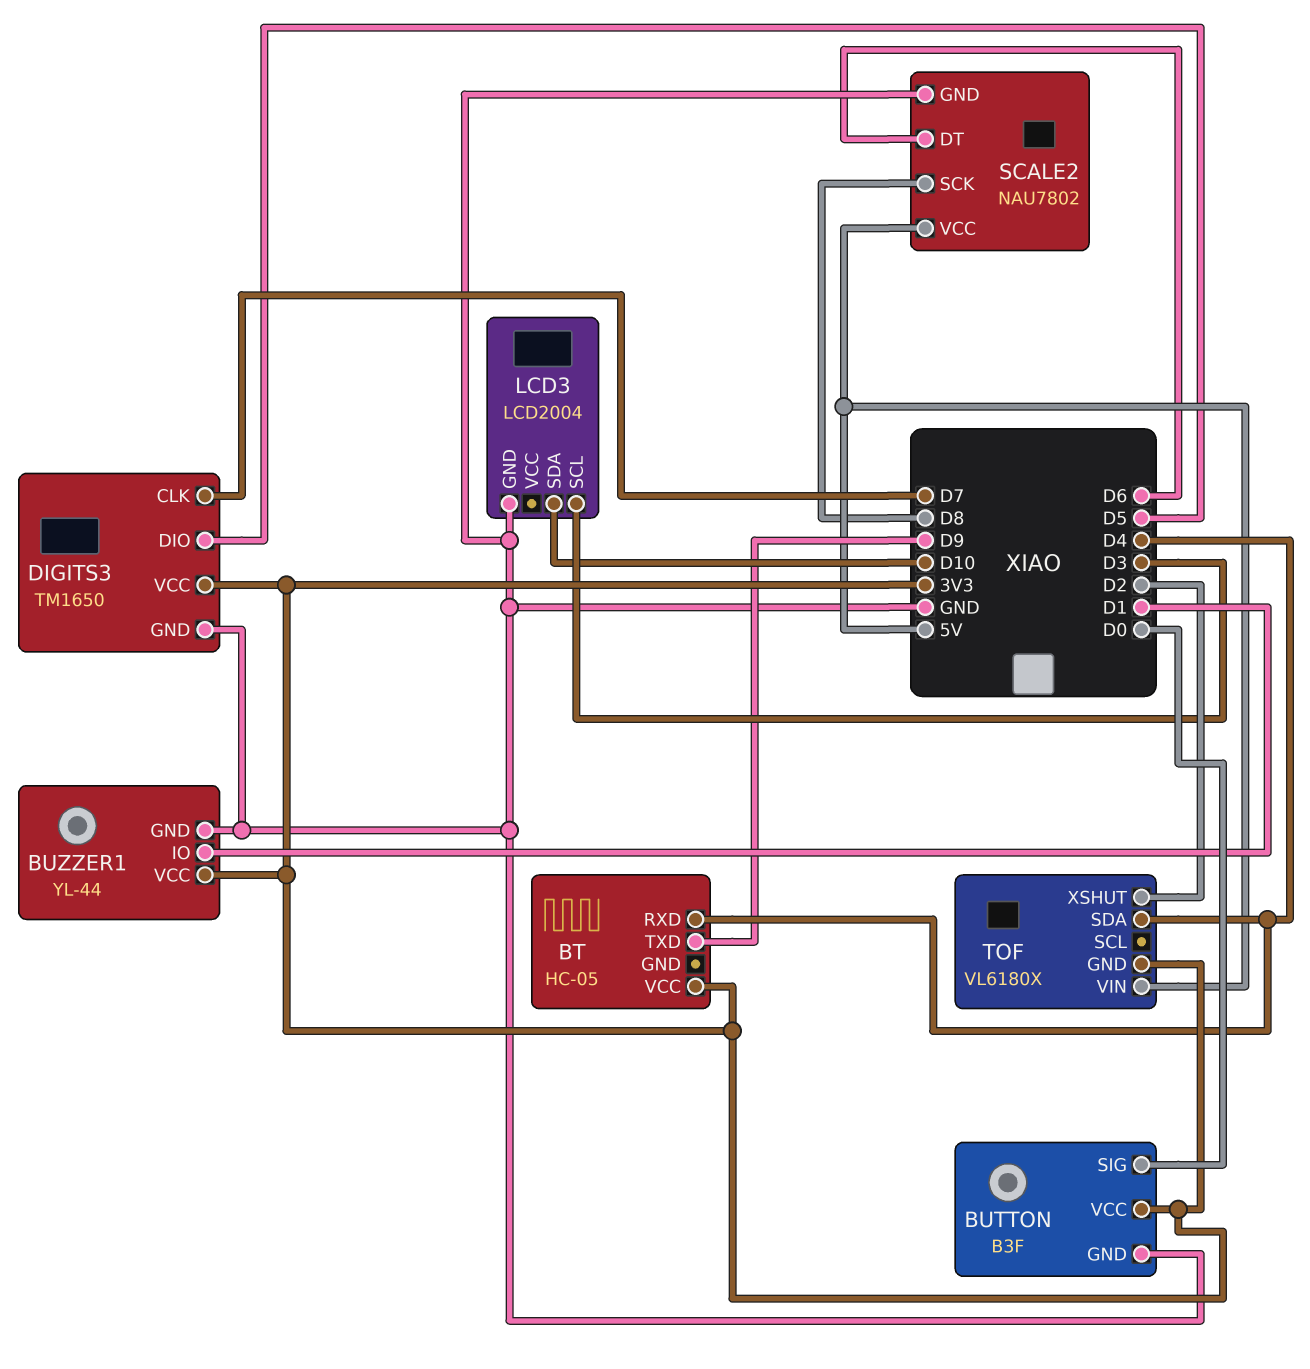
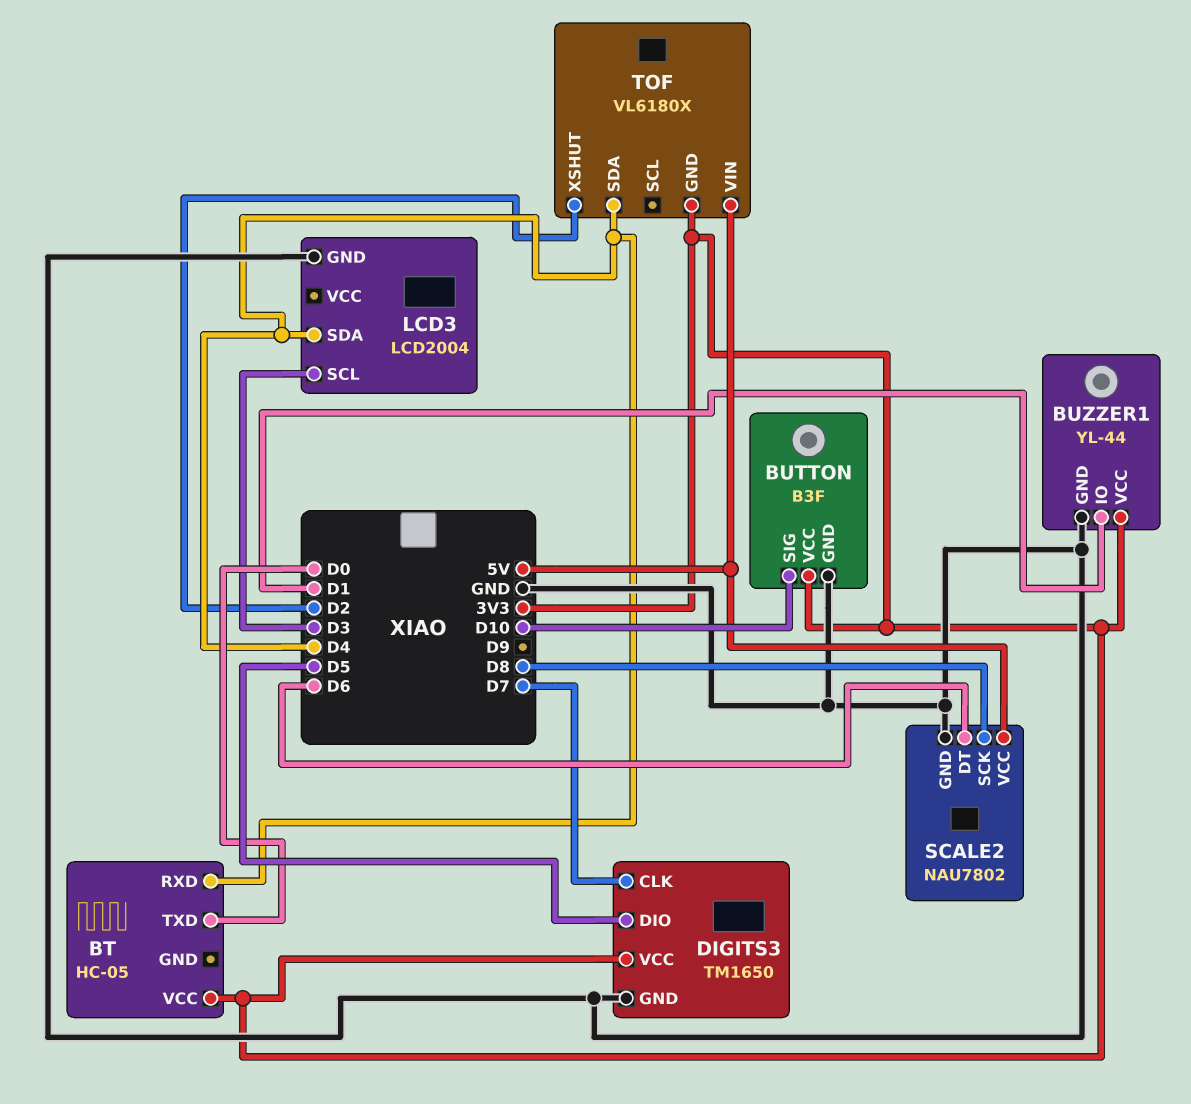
BT pin TXD: D9 -> D0
BUTTON pin SIG: D0 -> D10
LCD3 pin SDA: D10 -> D4

